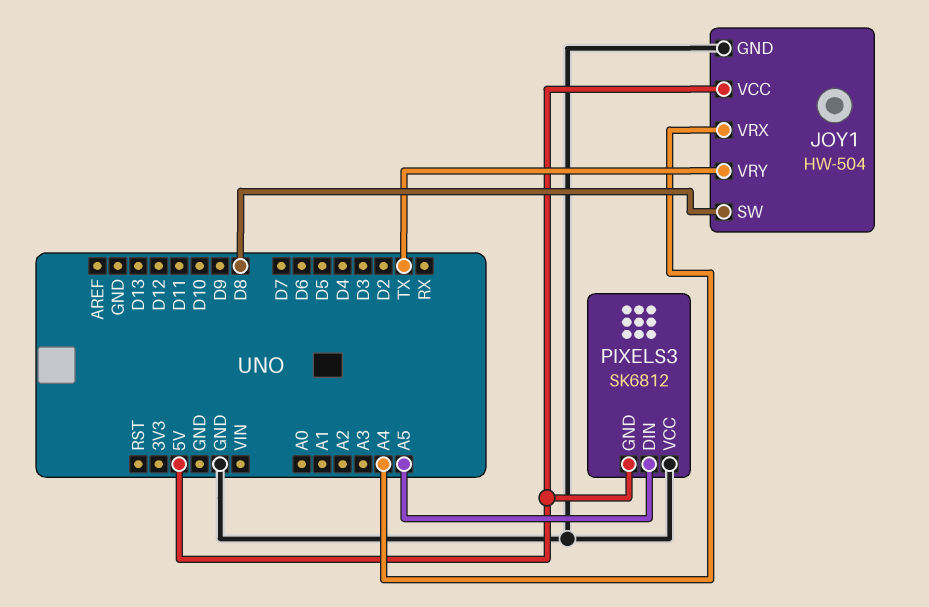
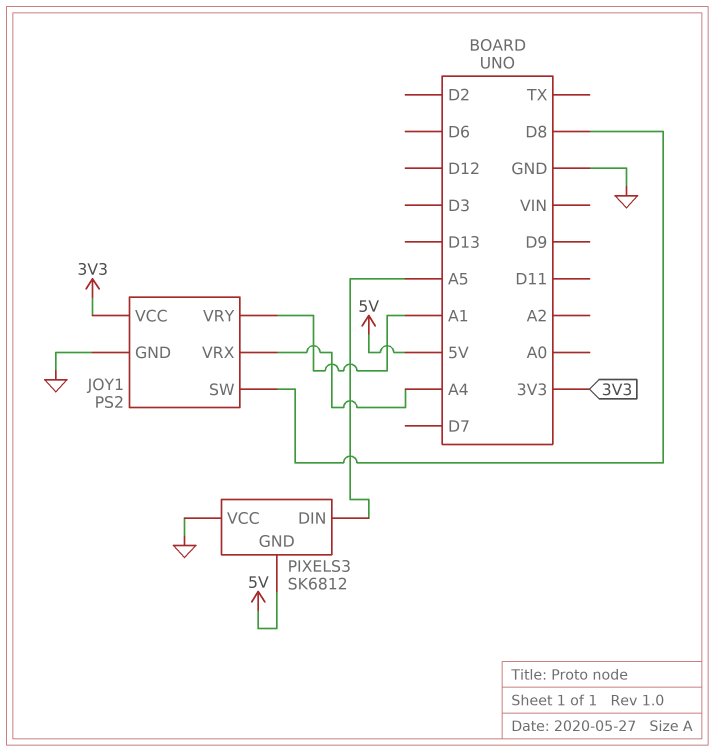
JOY1: HW-504 -> PS2
JOY1 pin VCC: 5V -> 3V3
JOY1 pin VRY: TX -> A1

